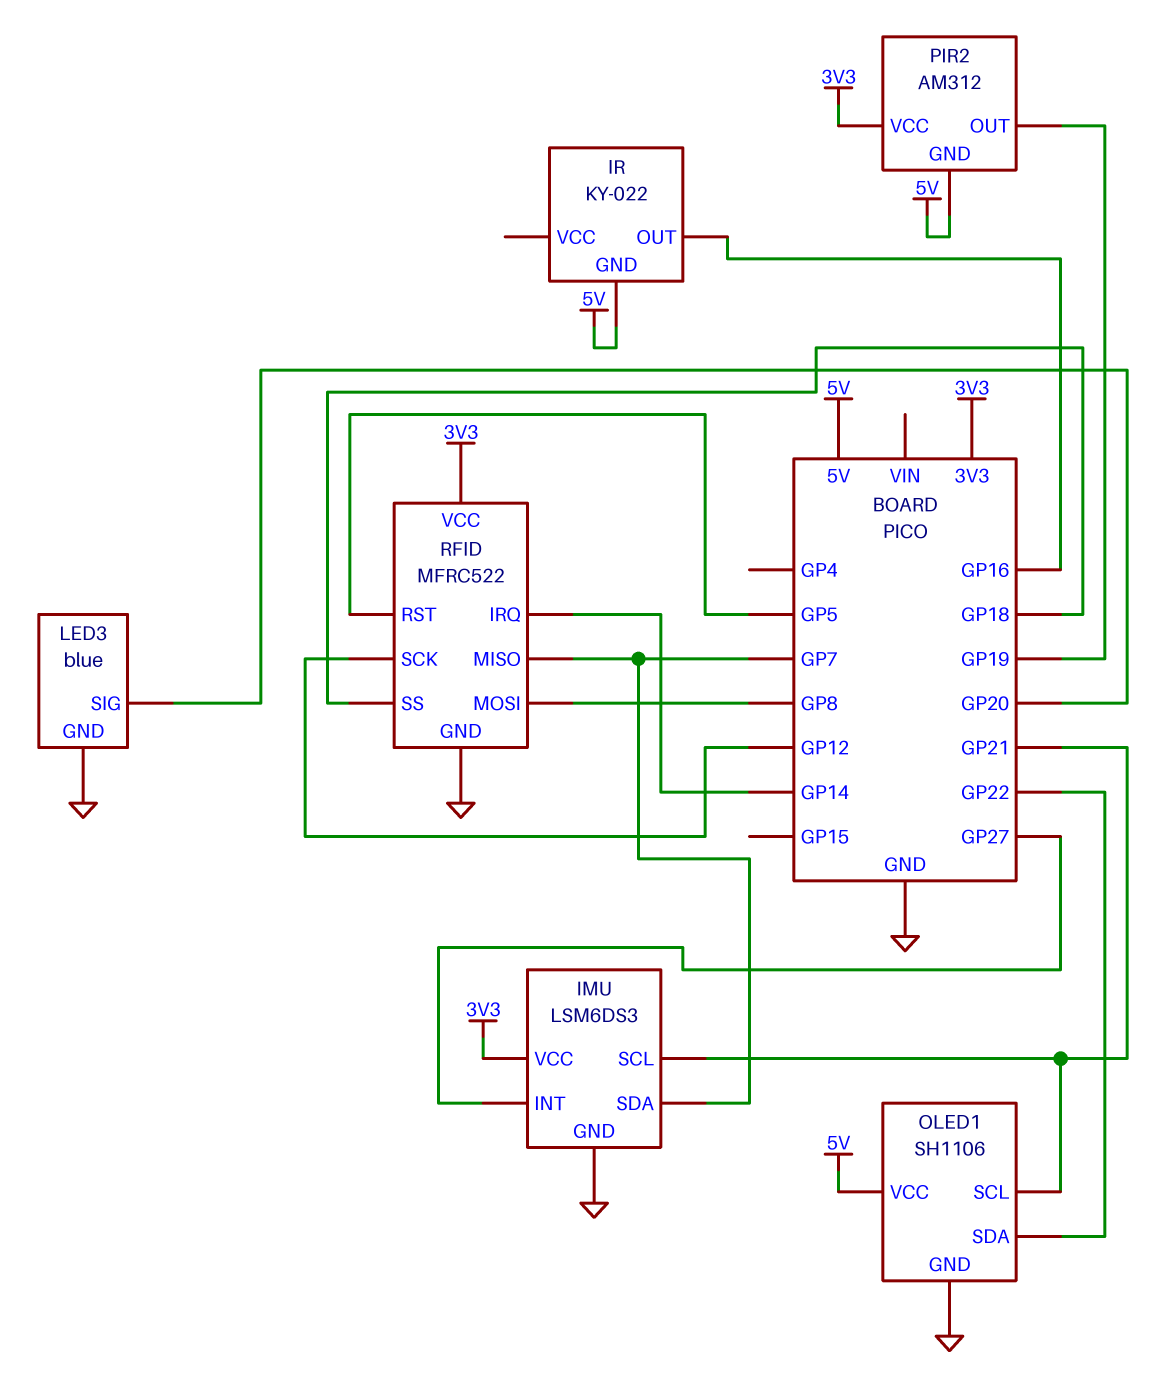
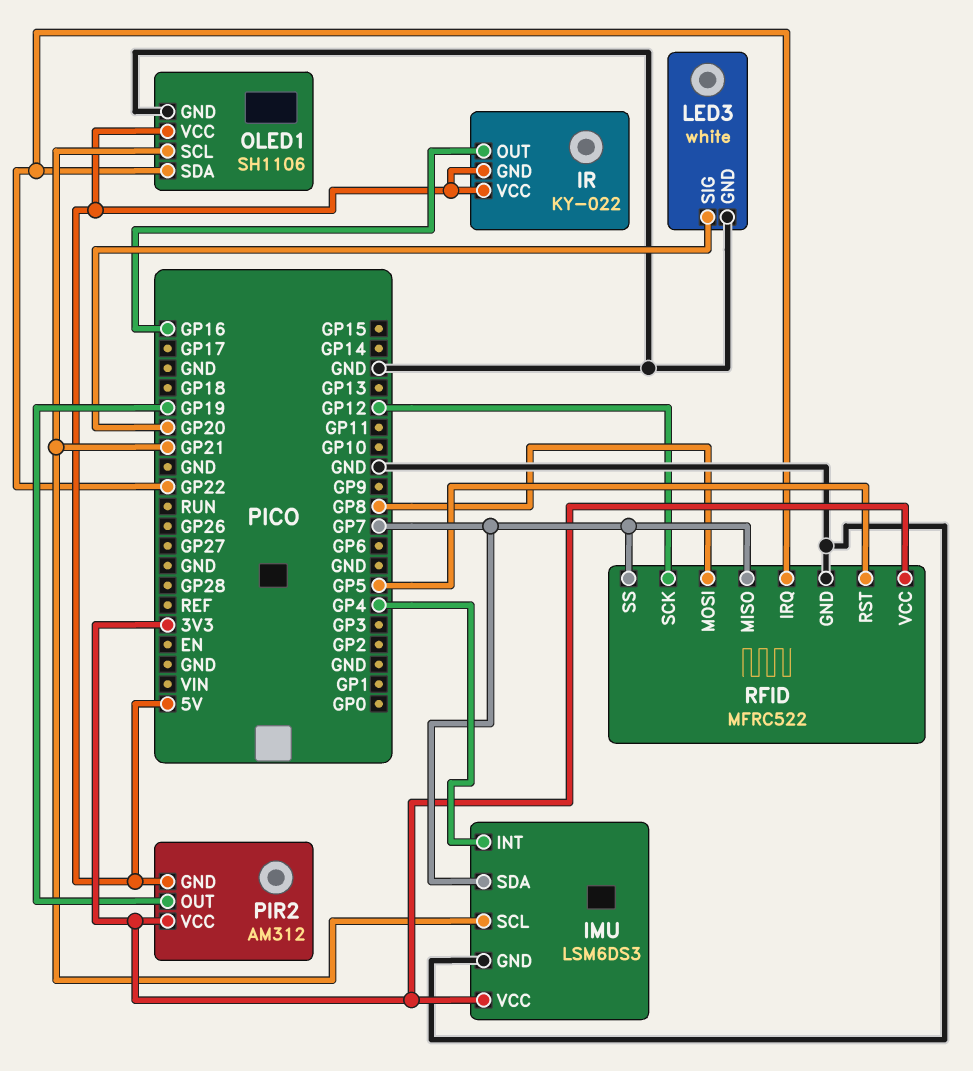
IMU pin INT: GP27 -> GP4
IR pin VCC: none -> 5V
LED3: blue -> white
RFID pin IRQ: GP14 -> GP22
RFID pin SS: GP18 -> GP7

